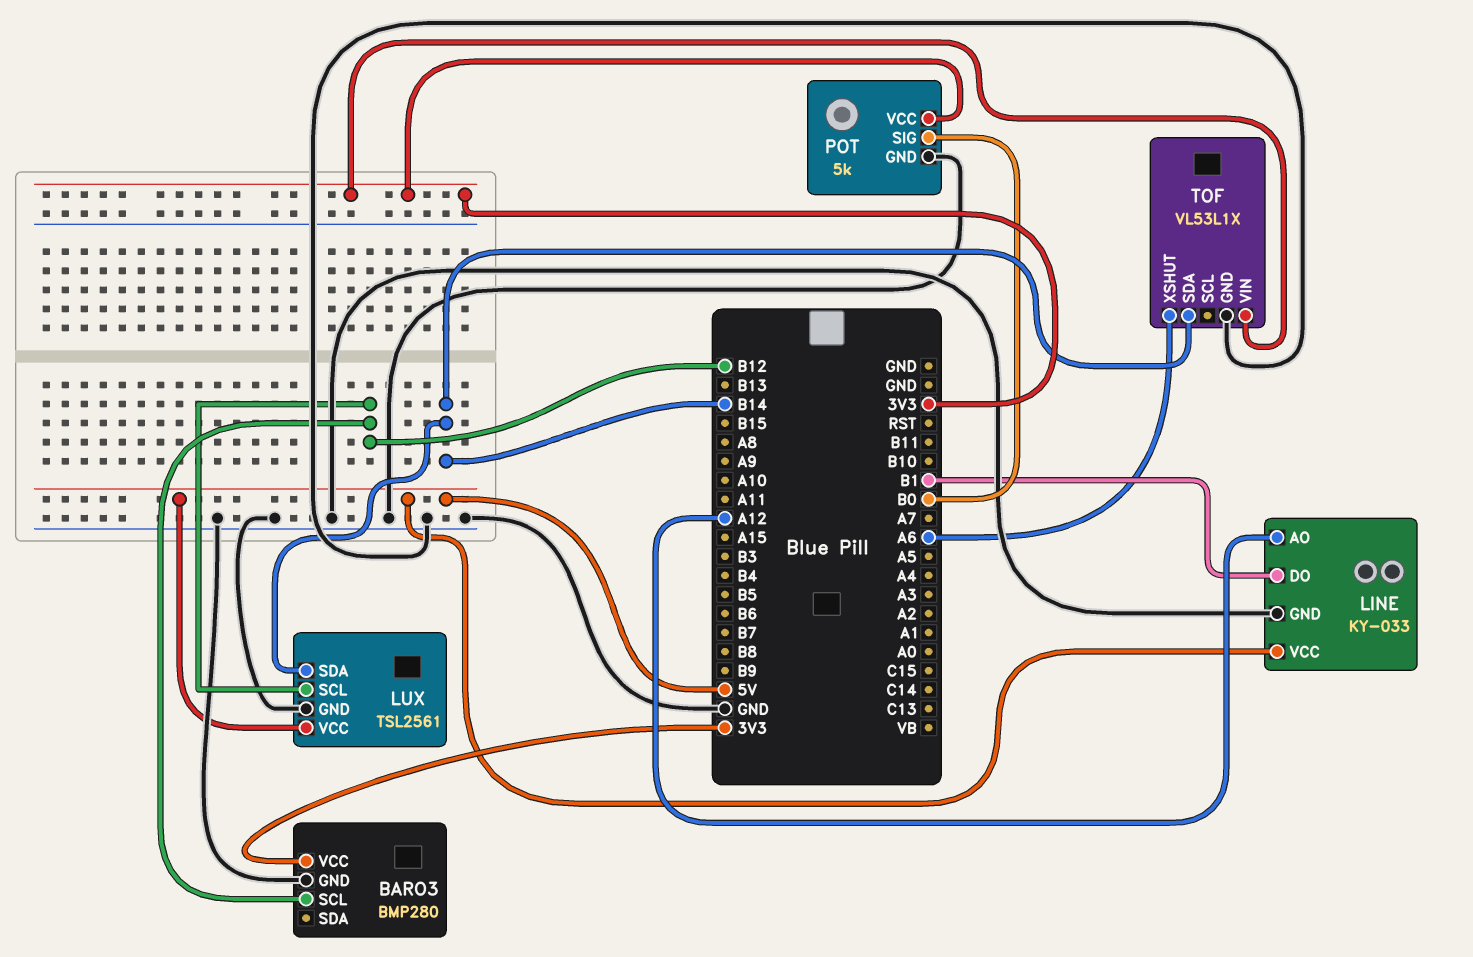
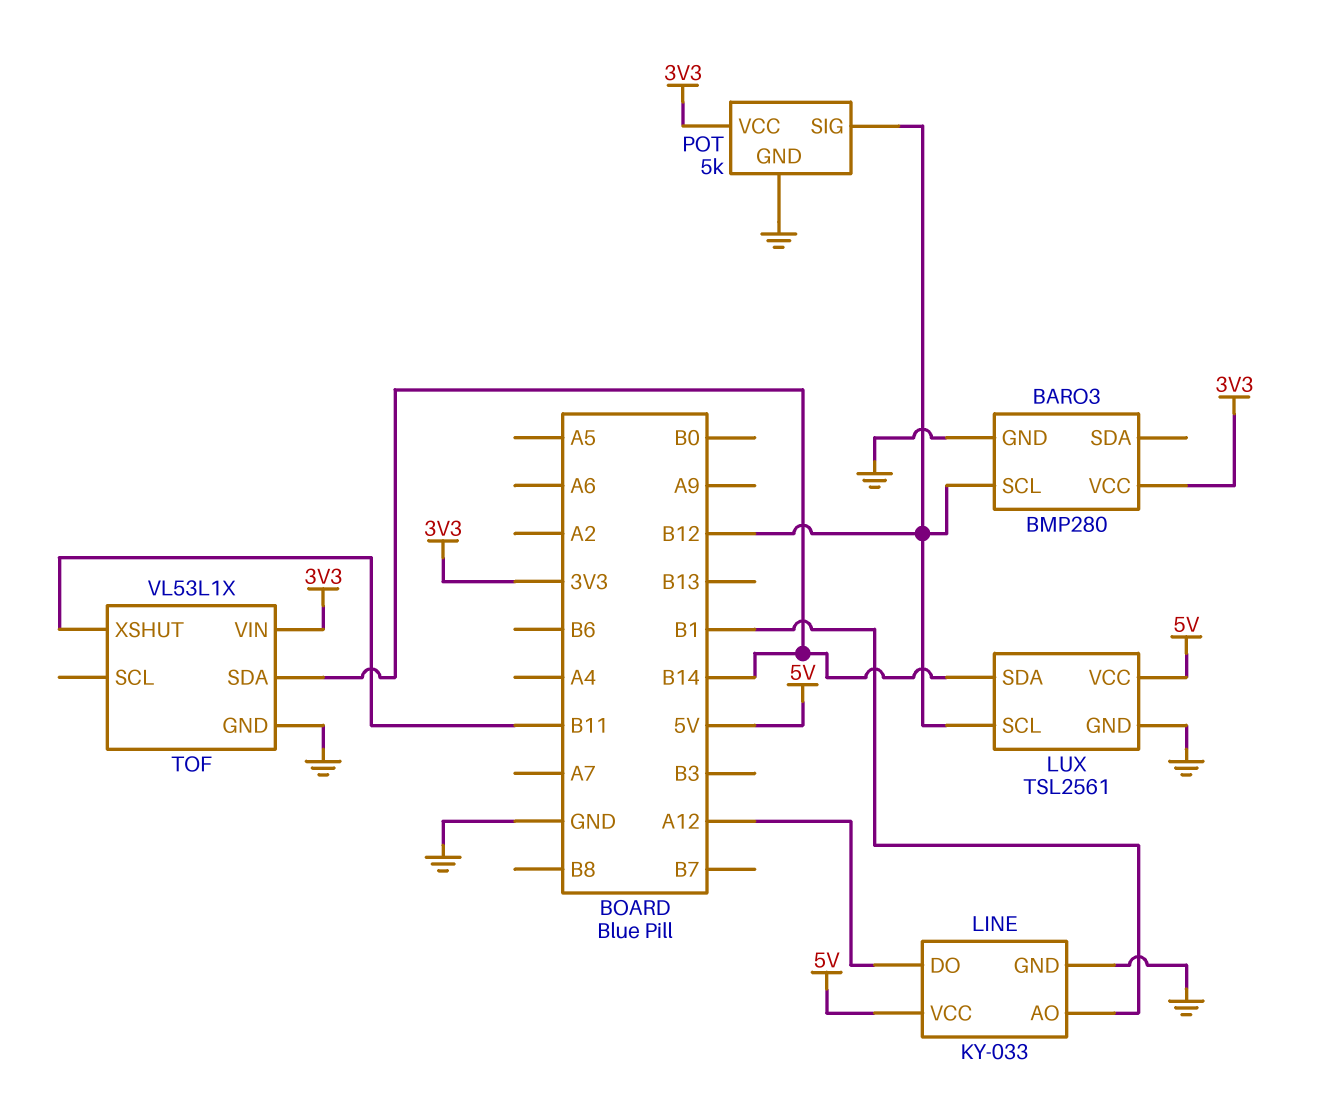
LINE pin AO: A12 -> B1
LINE pin DO: B1 -> A12
POT pin SIG: B0 -> B12
TOF pin XSHUT: A6 -> B11

